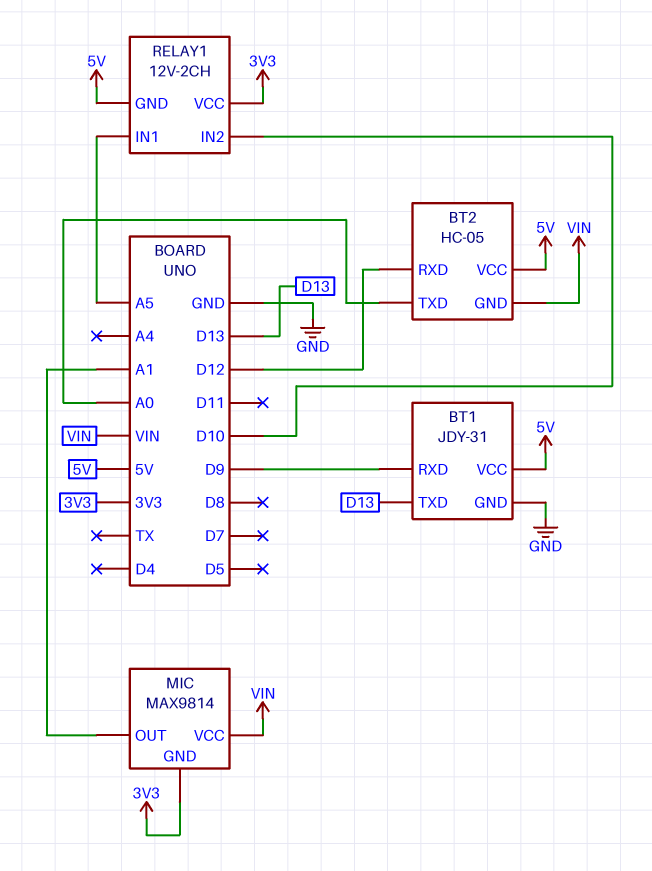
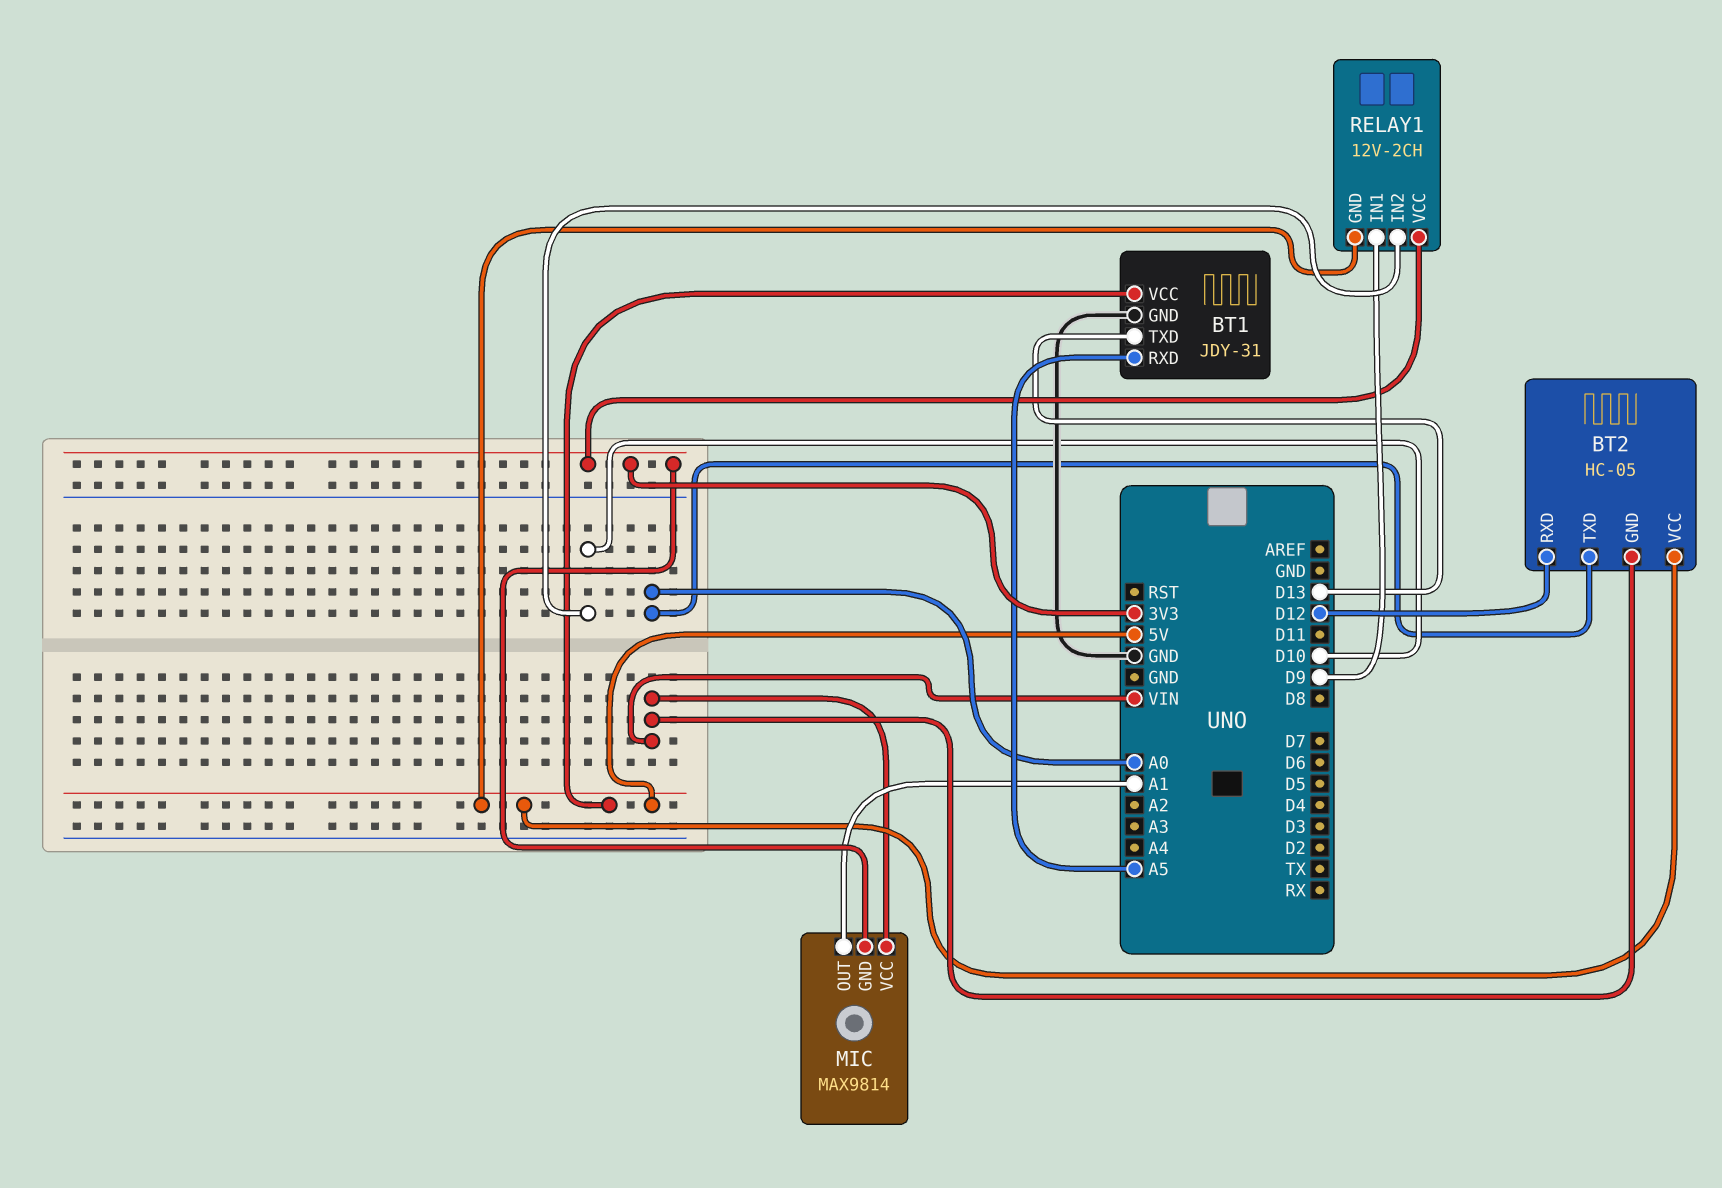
BT1 pin RXD: D9 -> A5
RELAY1 pin IN1: A5 -> D9

